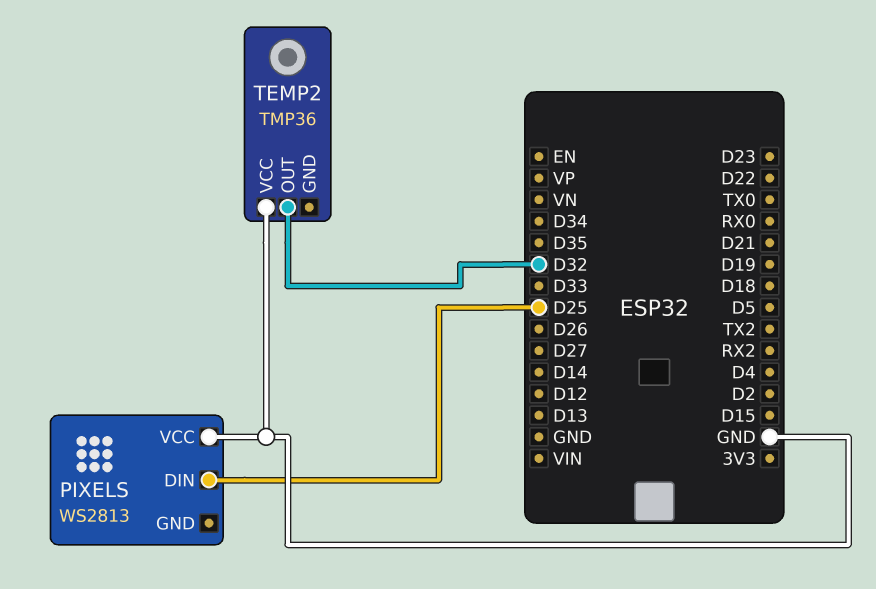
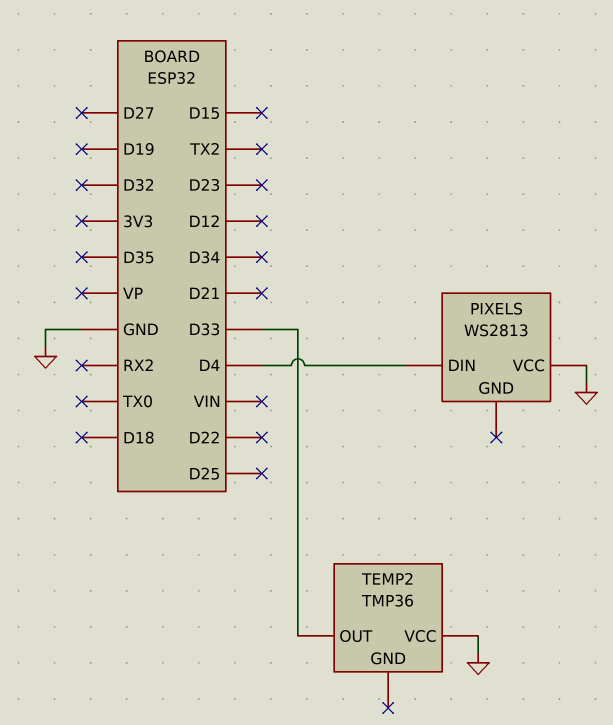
PIXELS pin DIN: D25 -> D4
TEMP2 pin OUT: D32 -> D33

